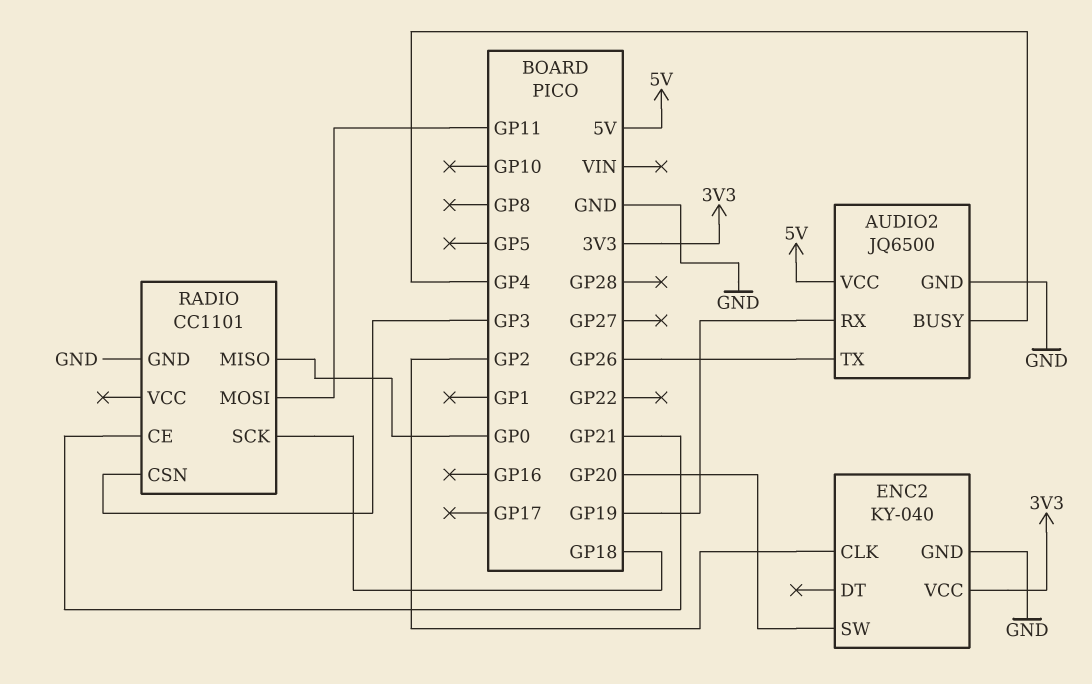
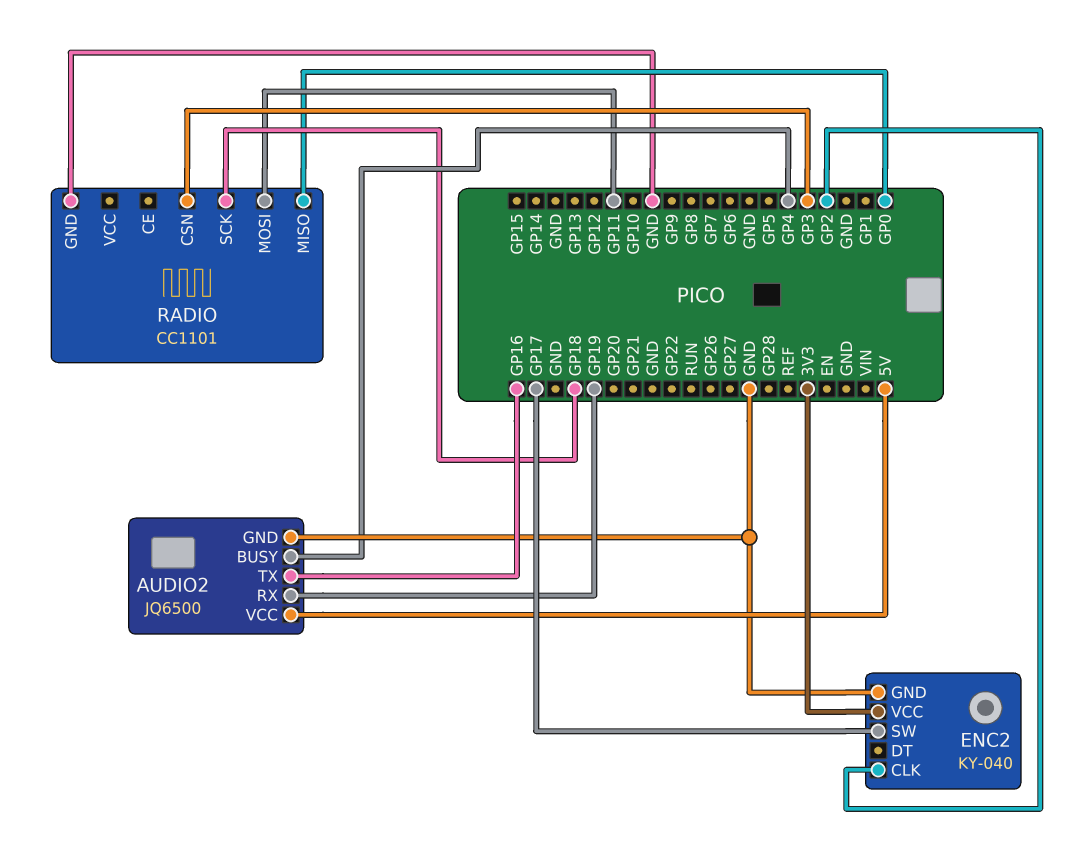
AUDIO2 pin TX: GP26 -> GP16
ENC2 pin SW: GP20 -> GP17
RADIO pin CE: GP21 -> none

